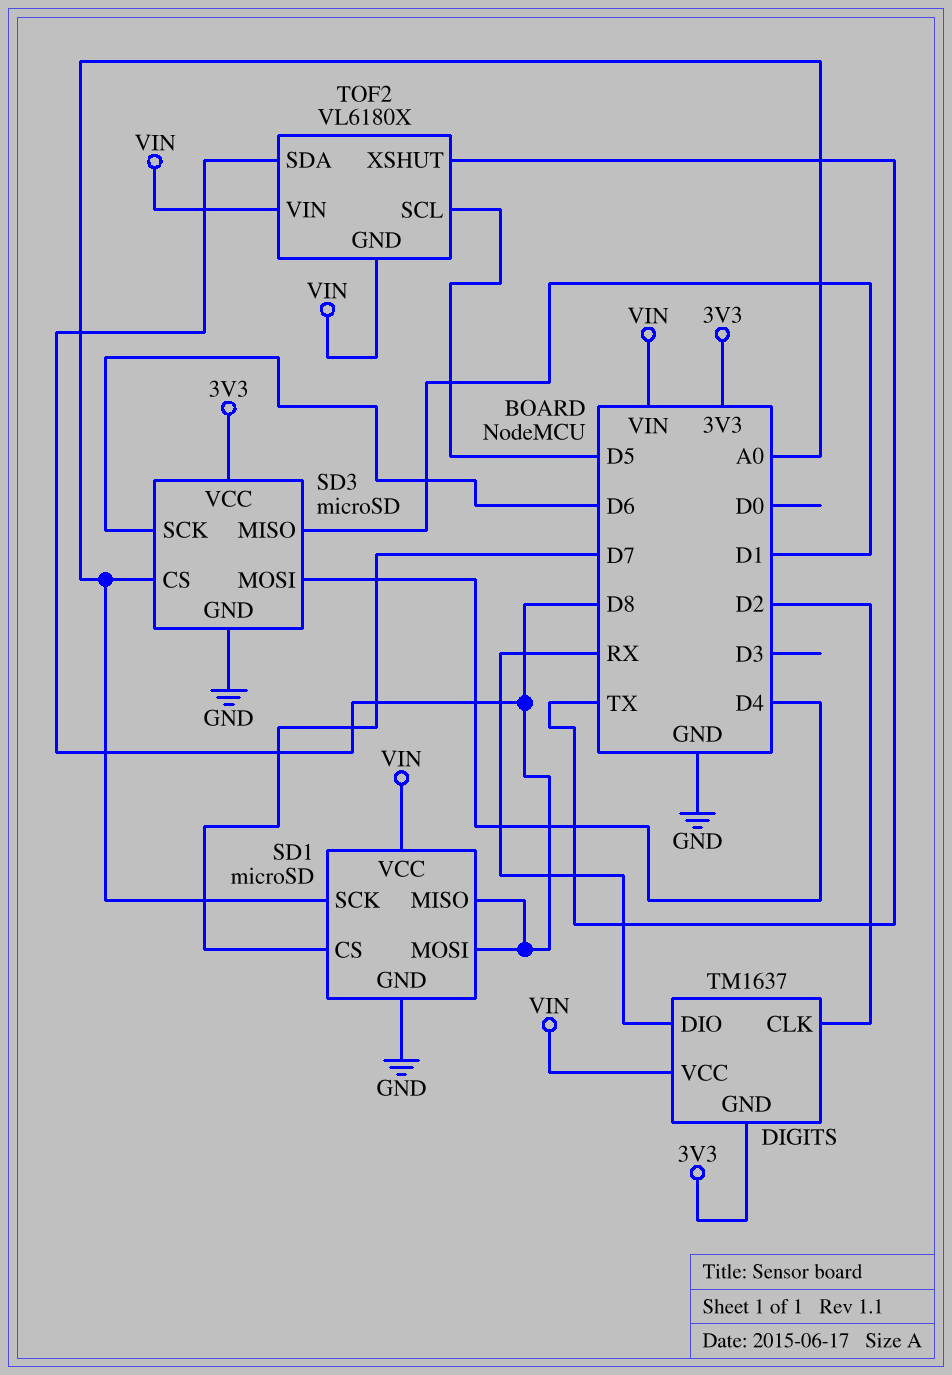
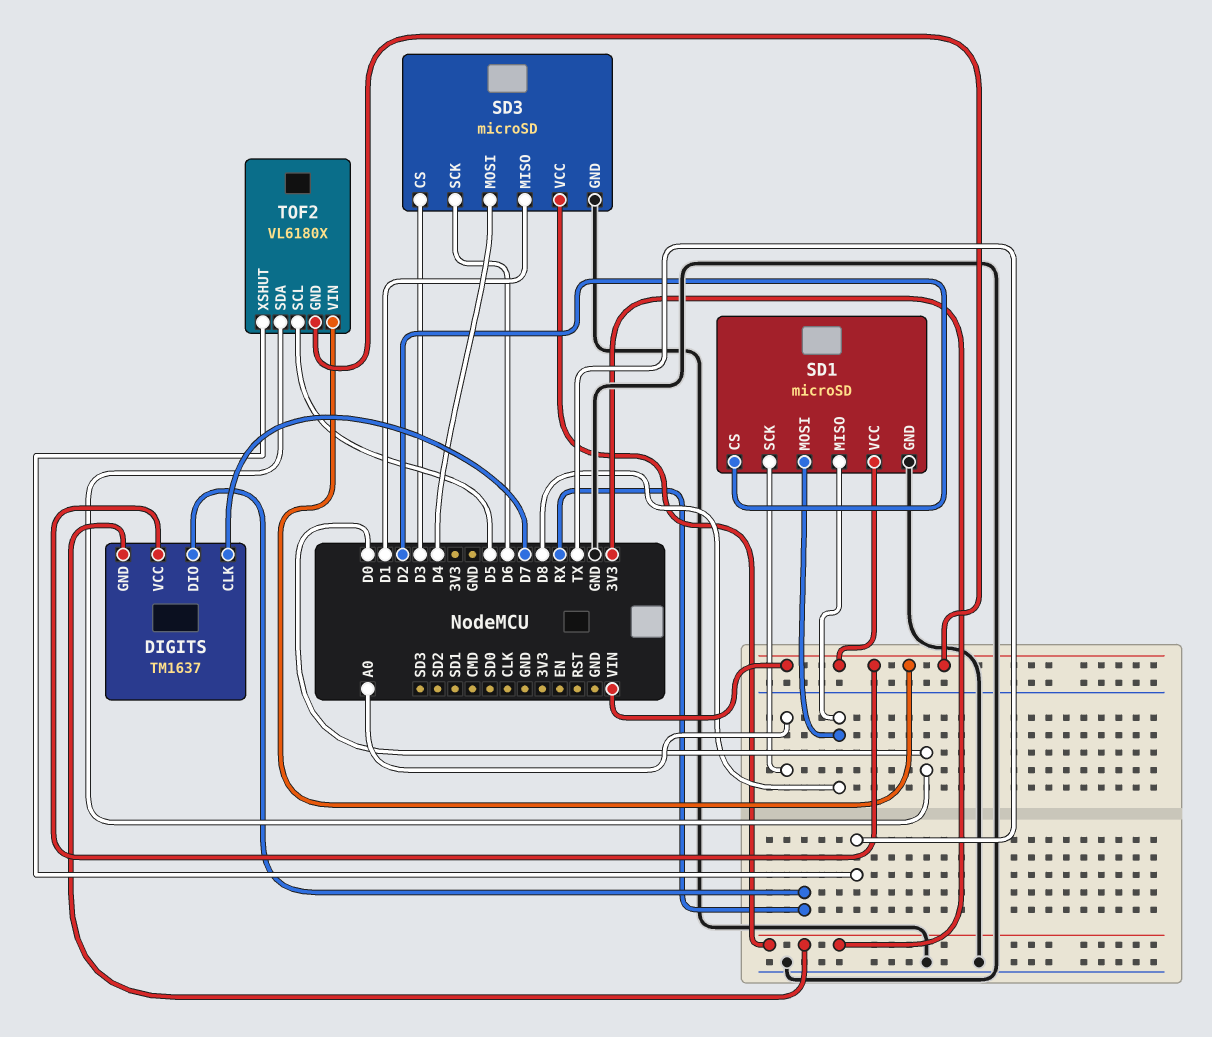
DIGITS pin CLK: D2 -> D7
SD1 pin CS: D7 -> D2
SD3 pin CS: A0 -> D3
TOF2 pin SDA: D8 -> D0

